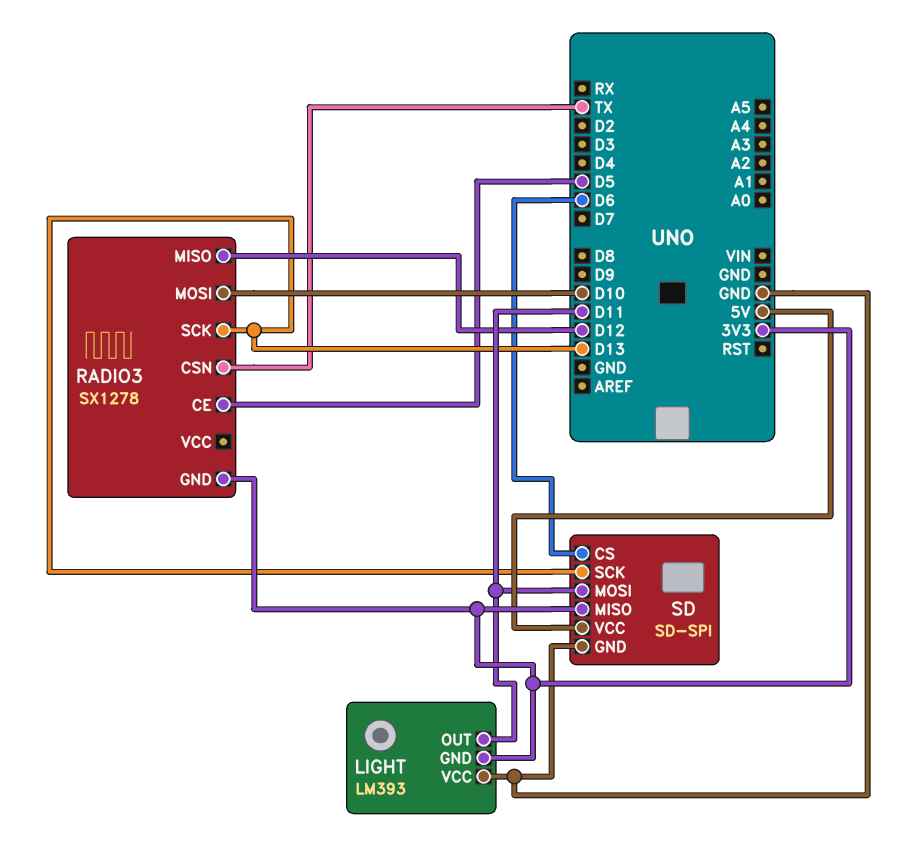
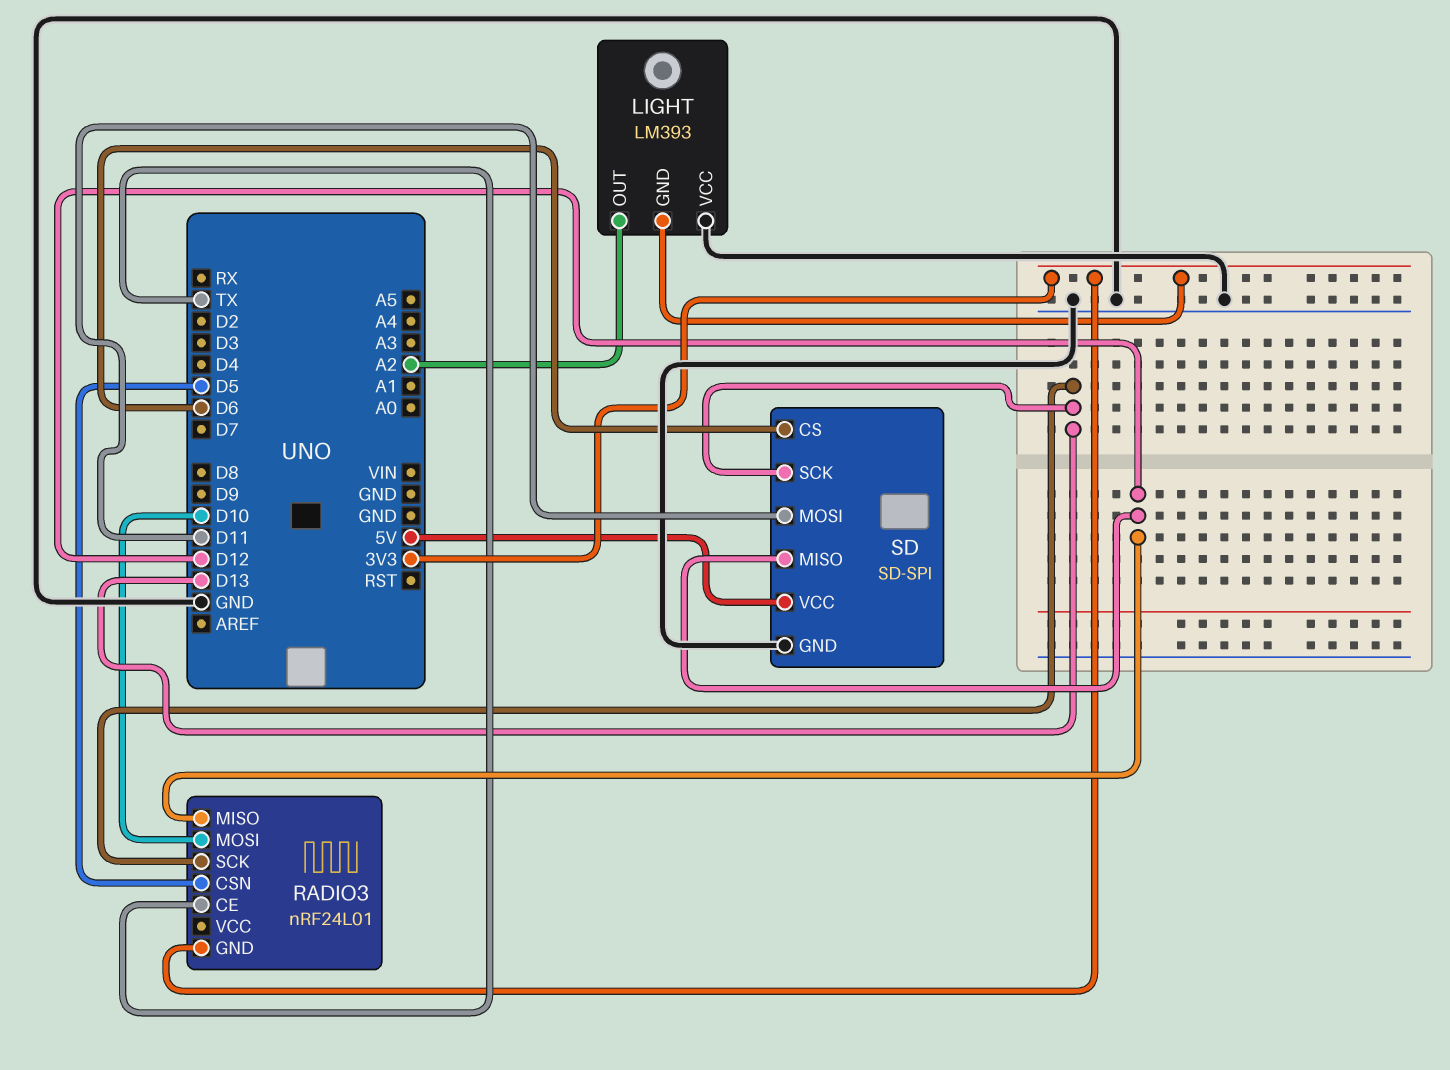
LIGHT pin OUT: D11 -> A2
RADIO3: SX1278 -> nRF24L01
RADIO3 pin CE: D5 -> TX
RADIO3 pin CSN: TX -> D5
SD pin MISO: 3V3 -> D12

